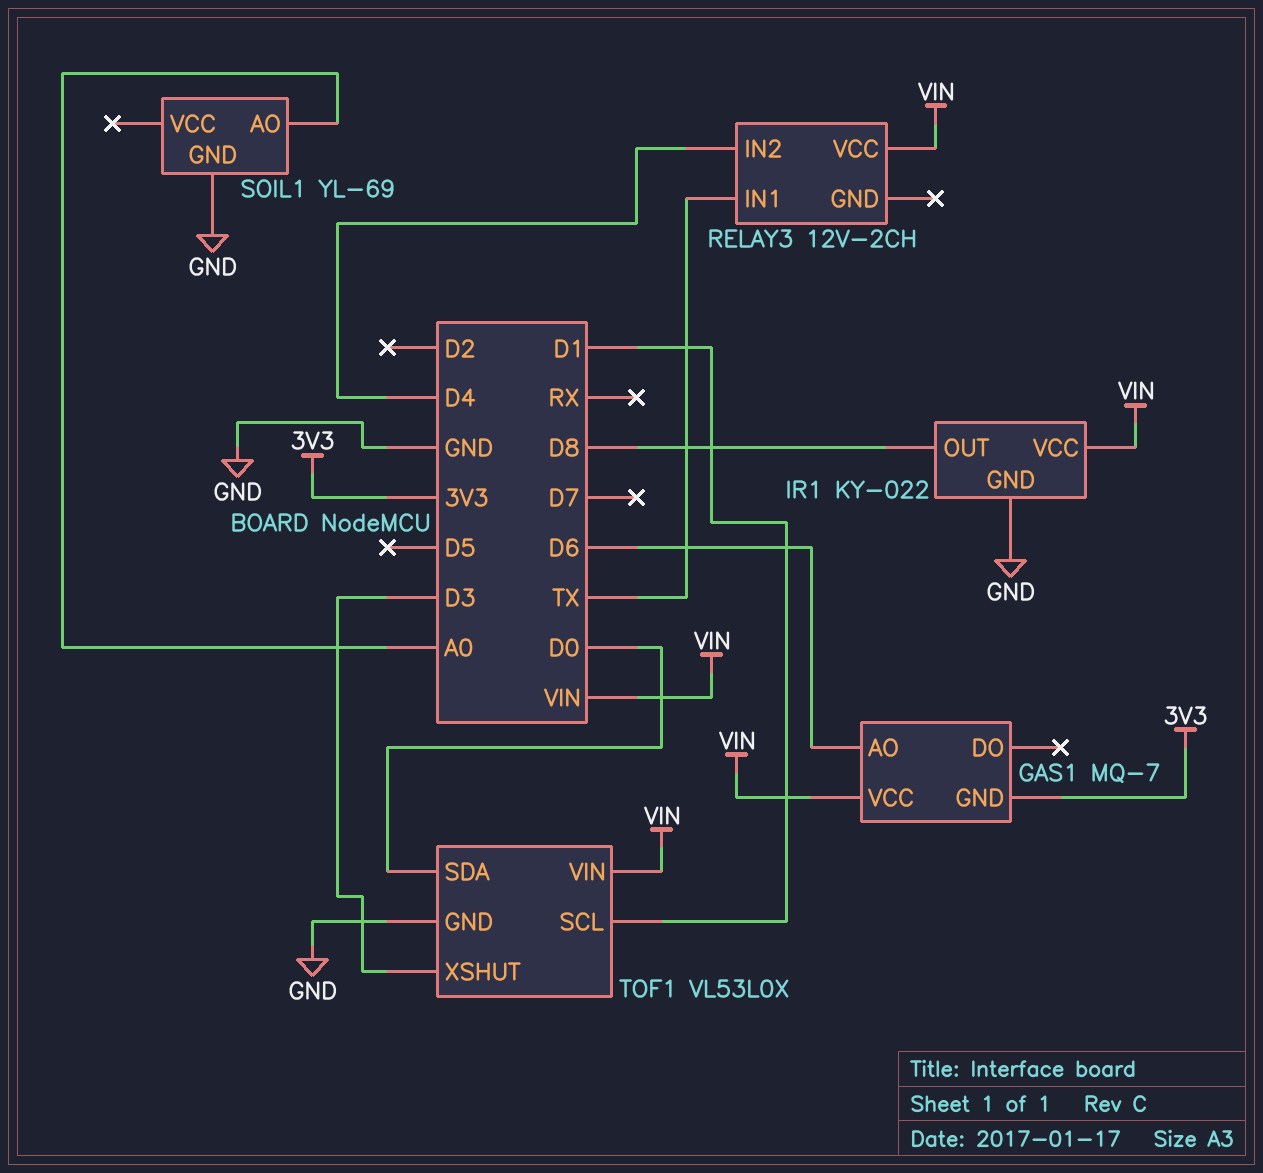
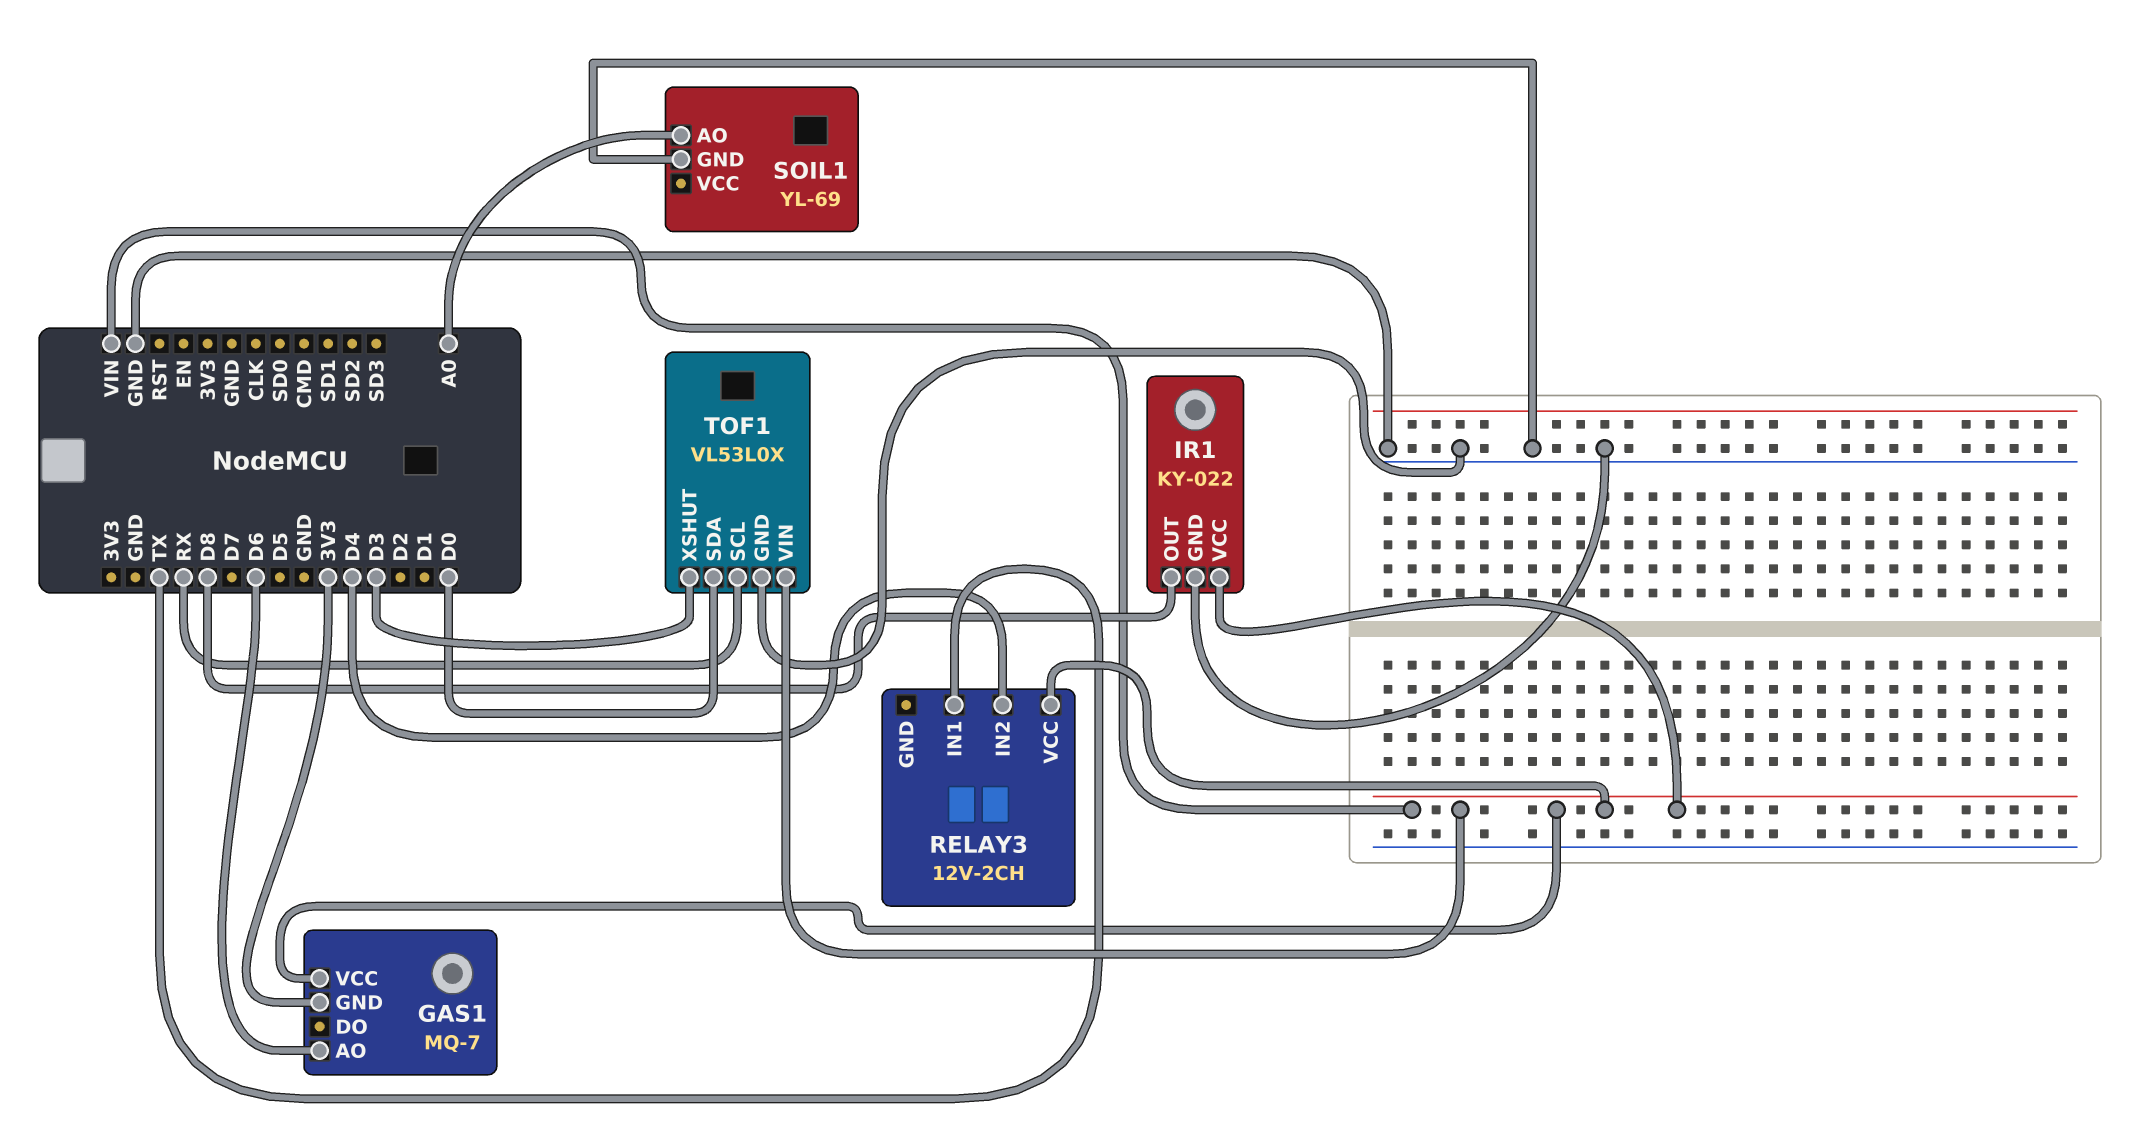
TOF1 pin SCL: D1 -> RX

